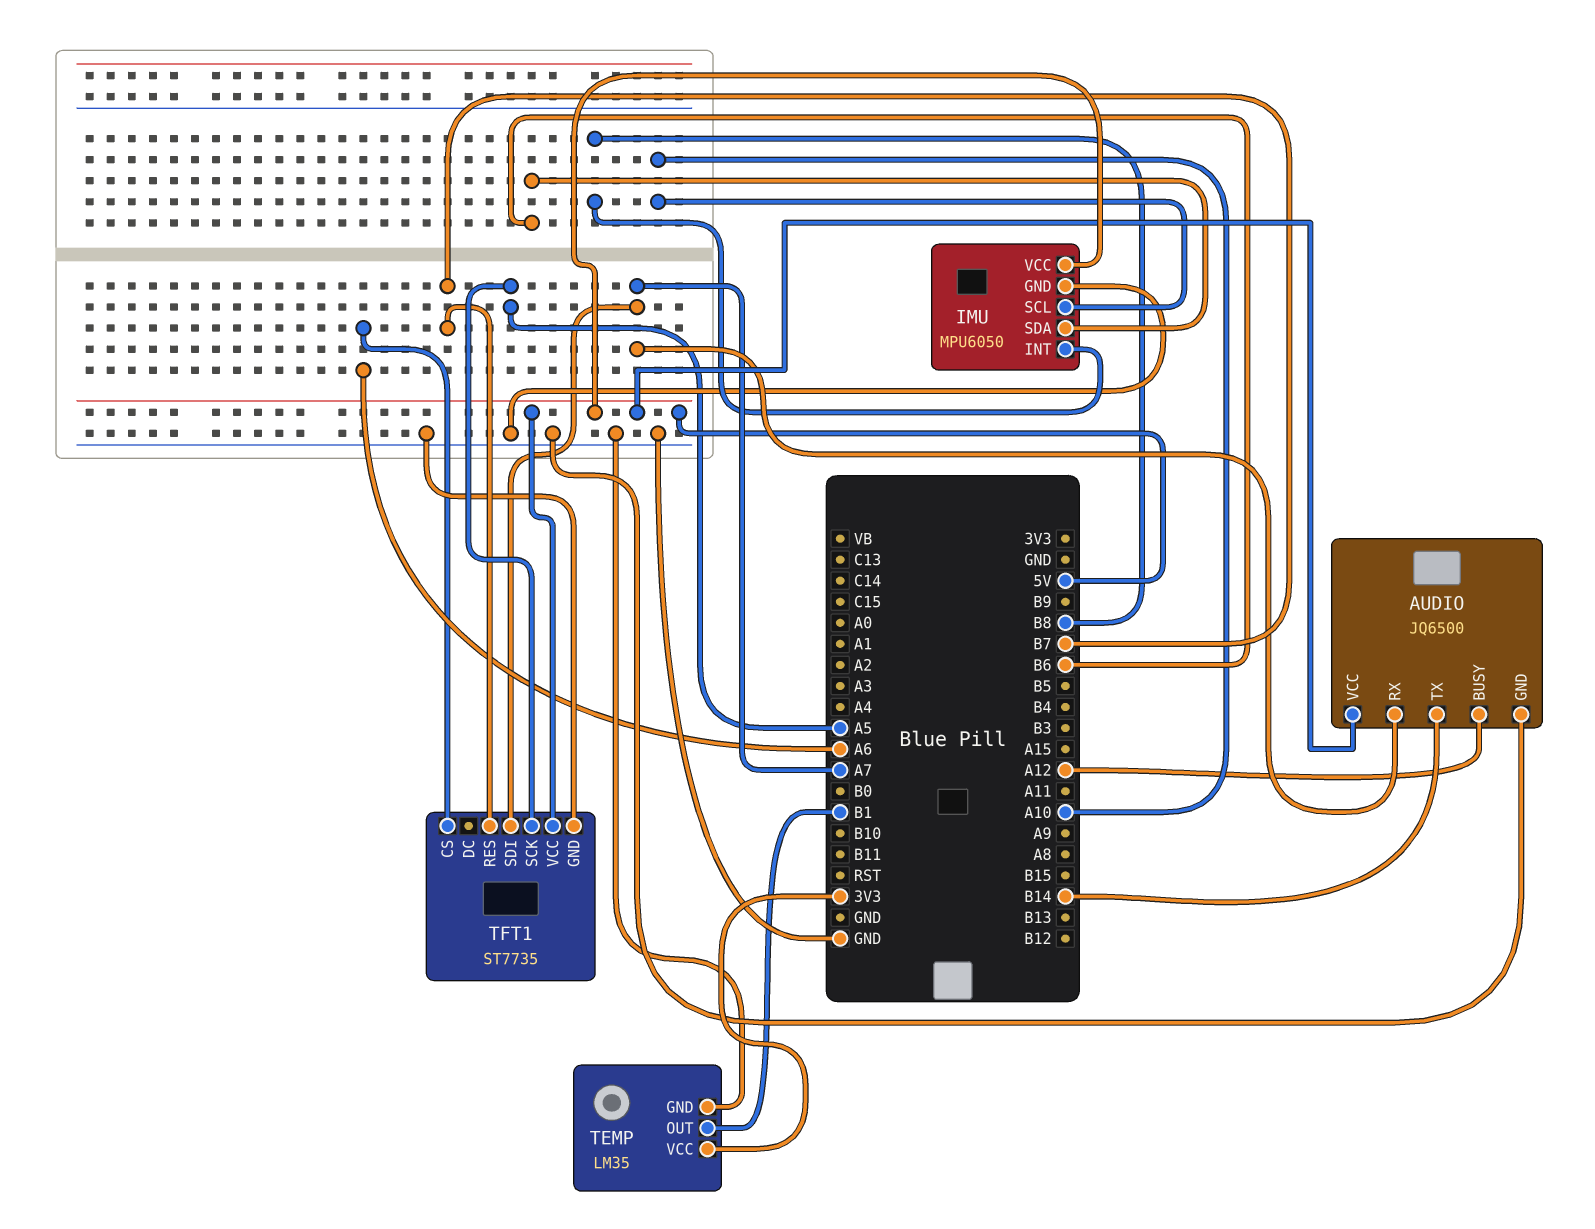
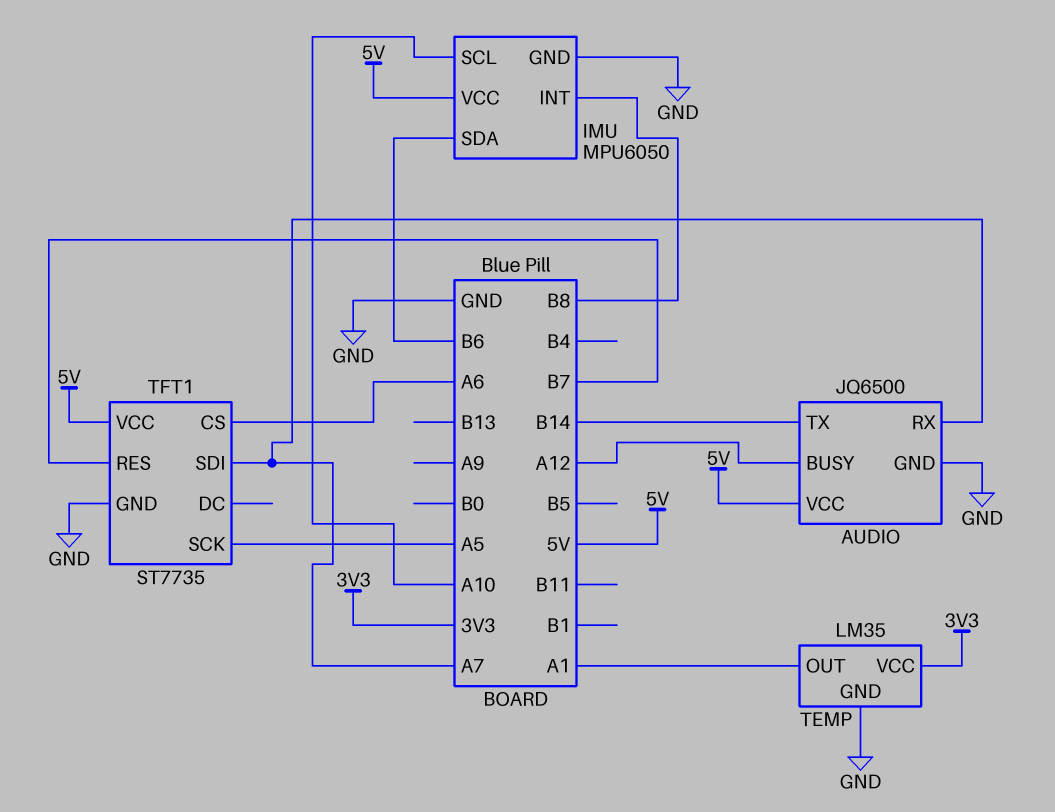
TEMP pin OUT: B1 -> A1

